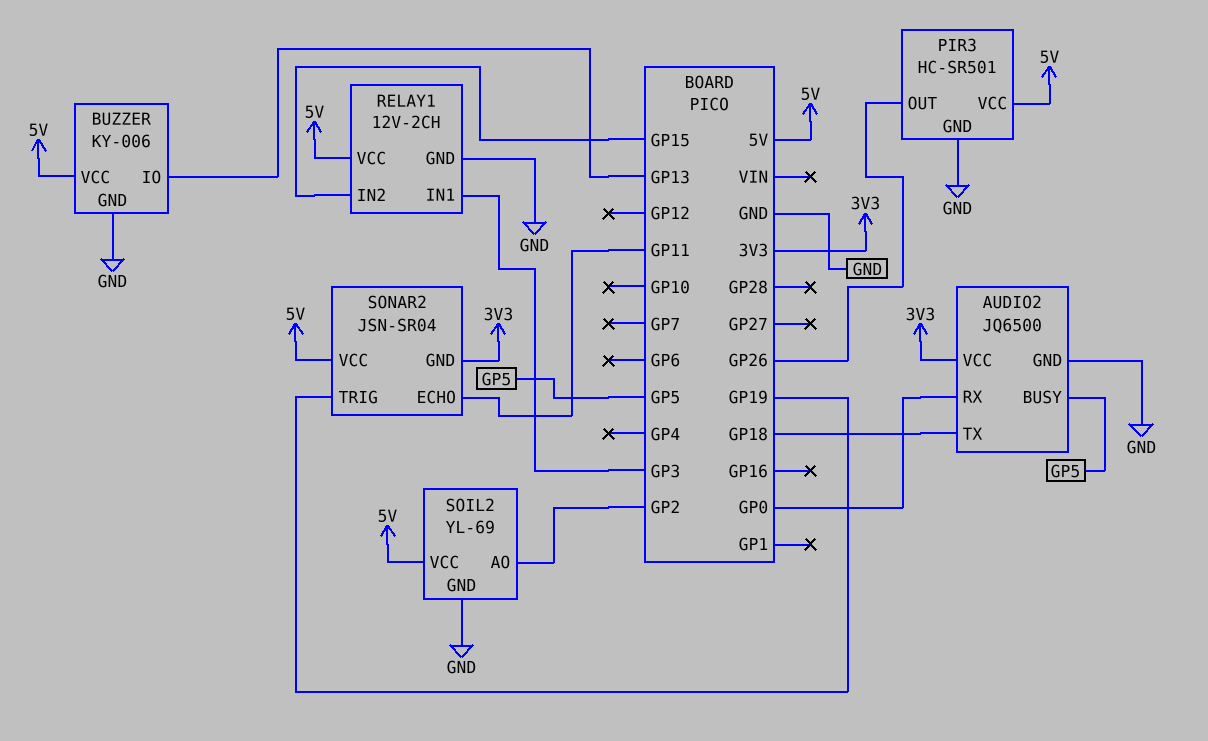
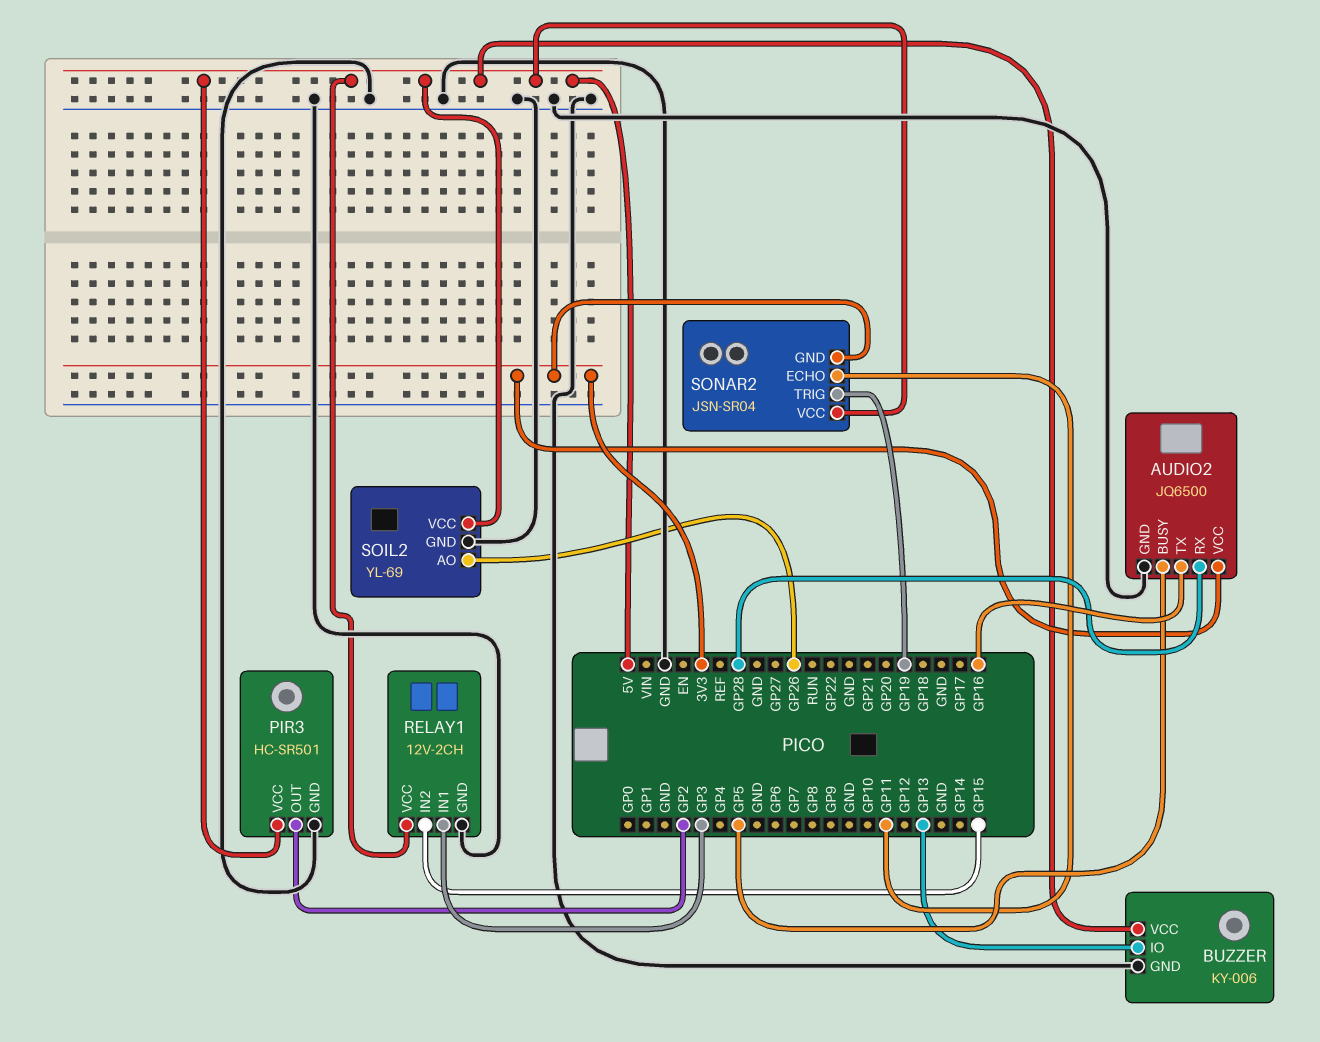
AUDIO2 pin RX: GP0 -> GP28
AUDIO2 pin TX: GP18 -> GP16
PIR3 pin OUT: GP26 -> GP2
SOIL2 pin AO: GP2 -> GP26

